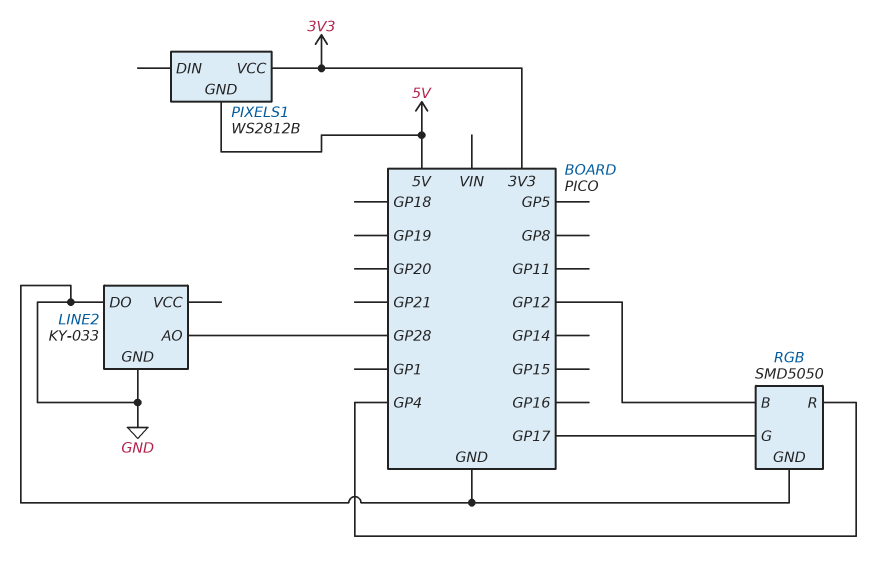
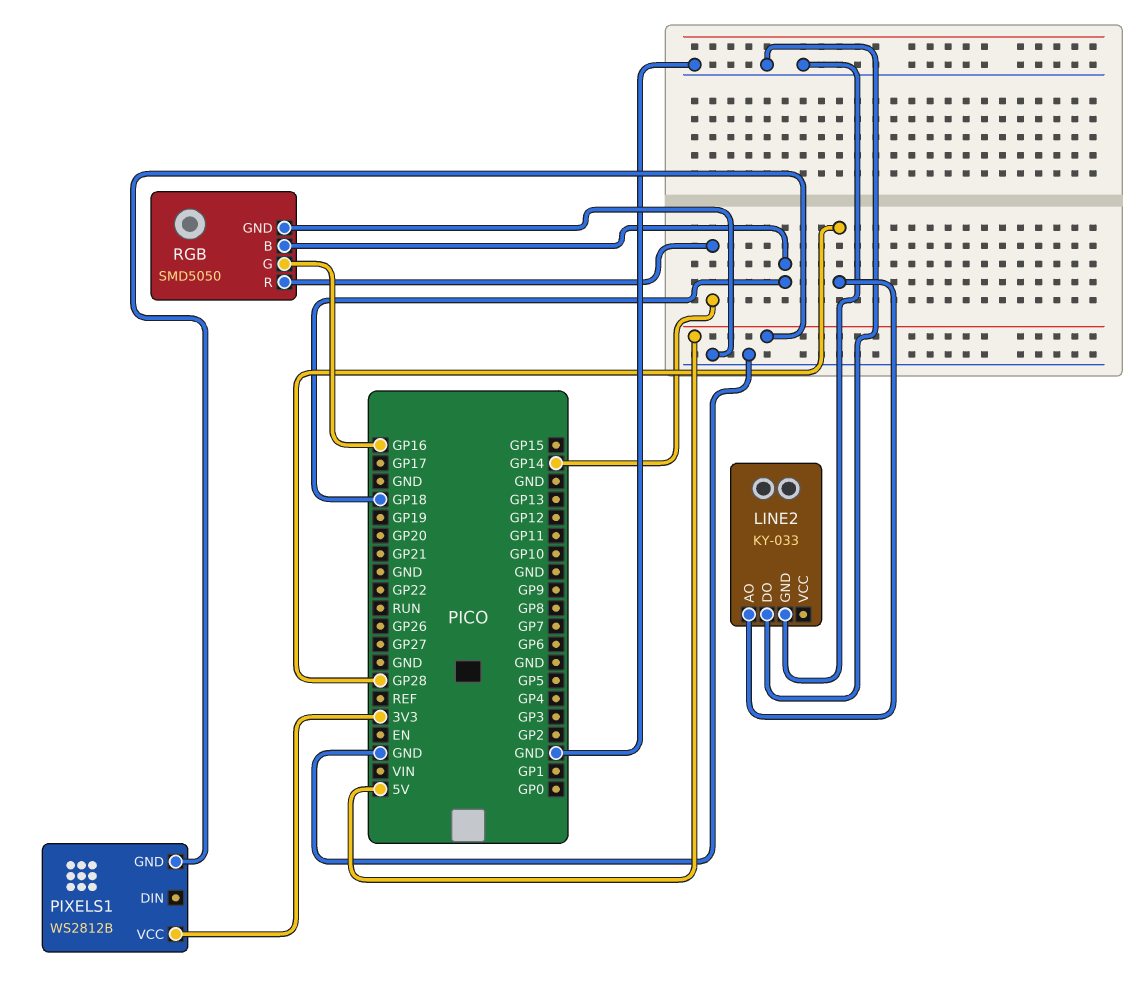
RGB pin B: GP12 -> GP18
RGB pin G: GP17 -> GP16
RGB pin R: GP4 -> GP14

